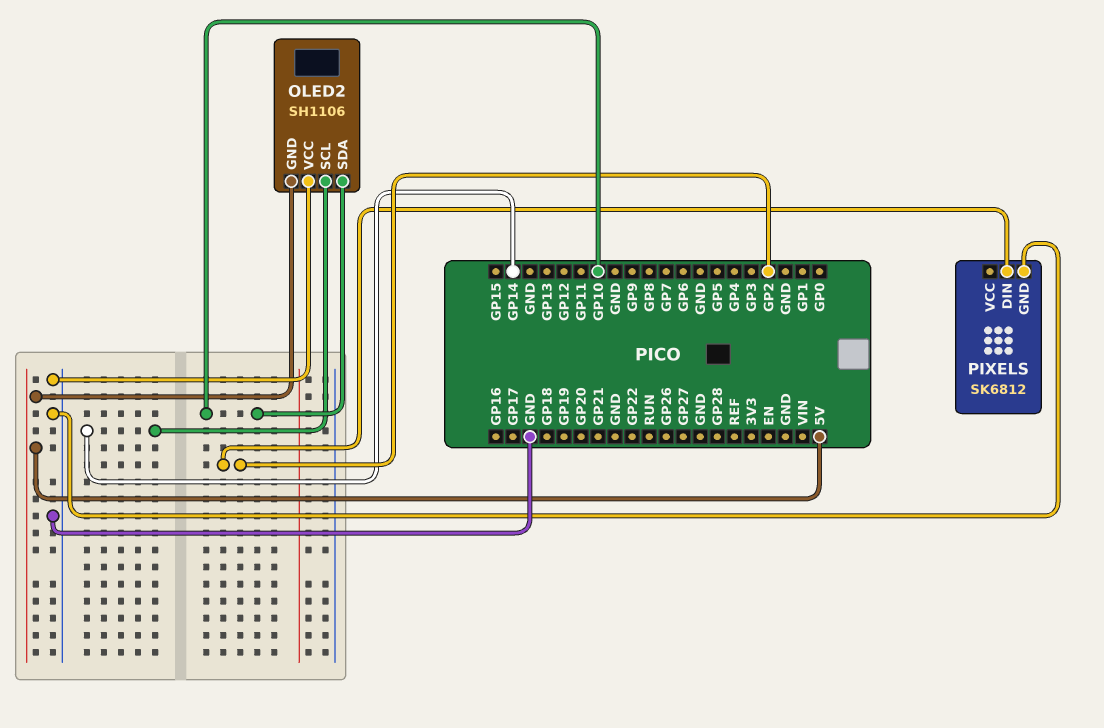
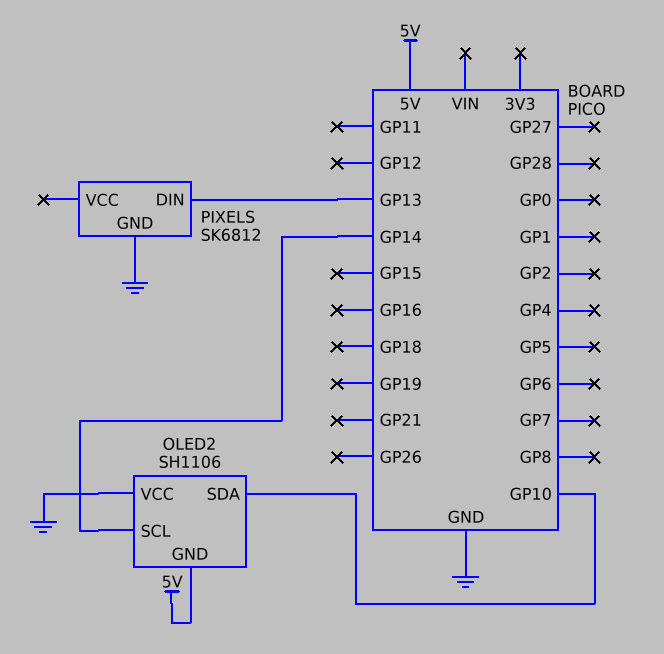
PIXELS pin DIN: GP2 -> GP13

